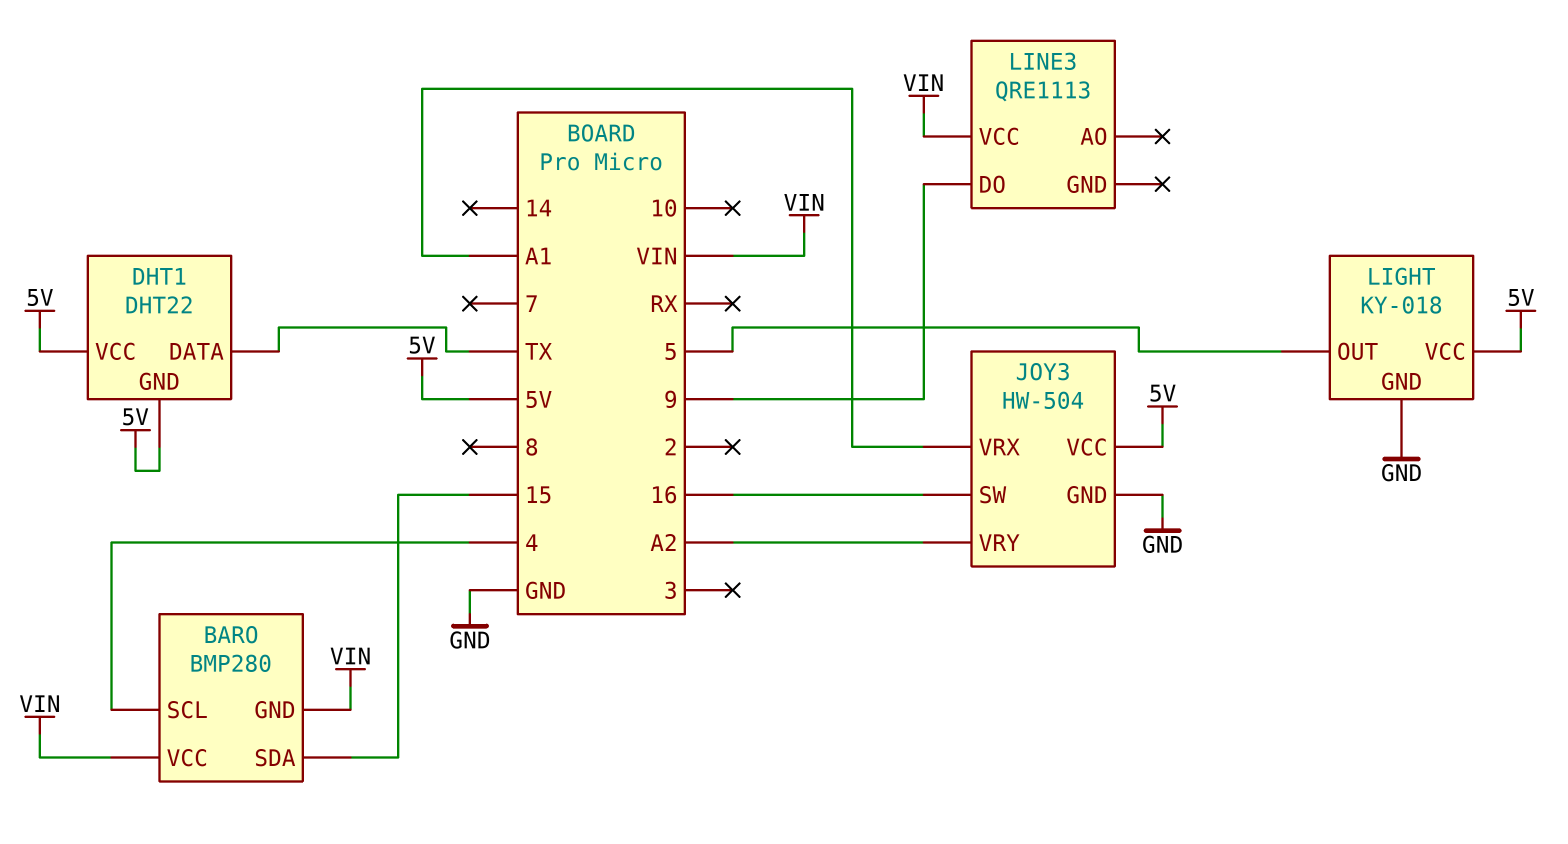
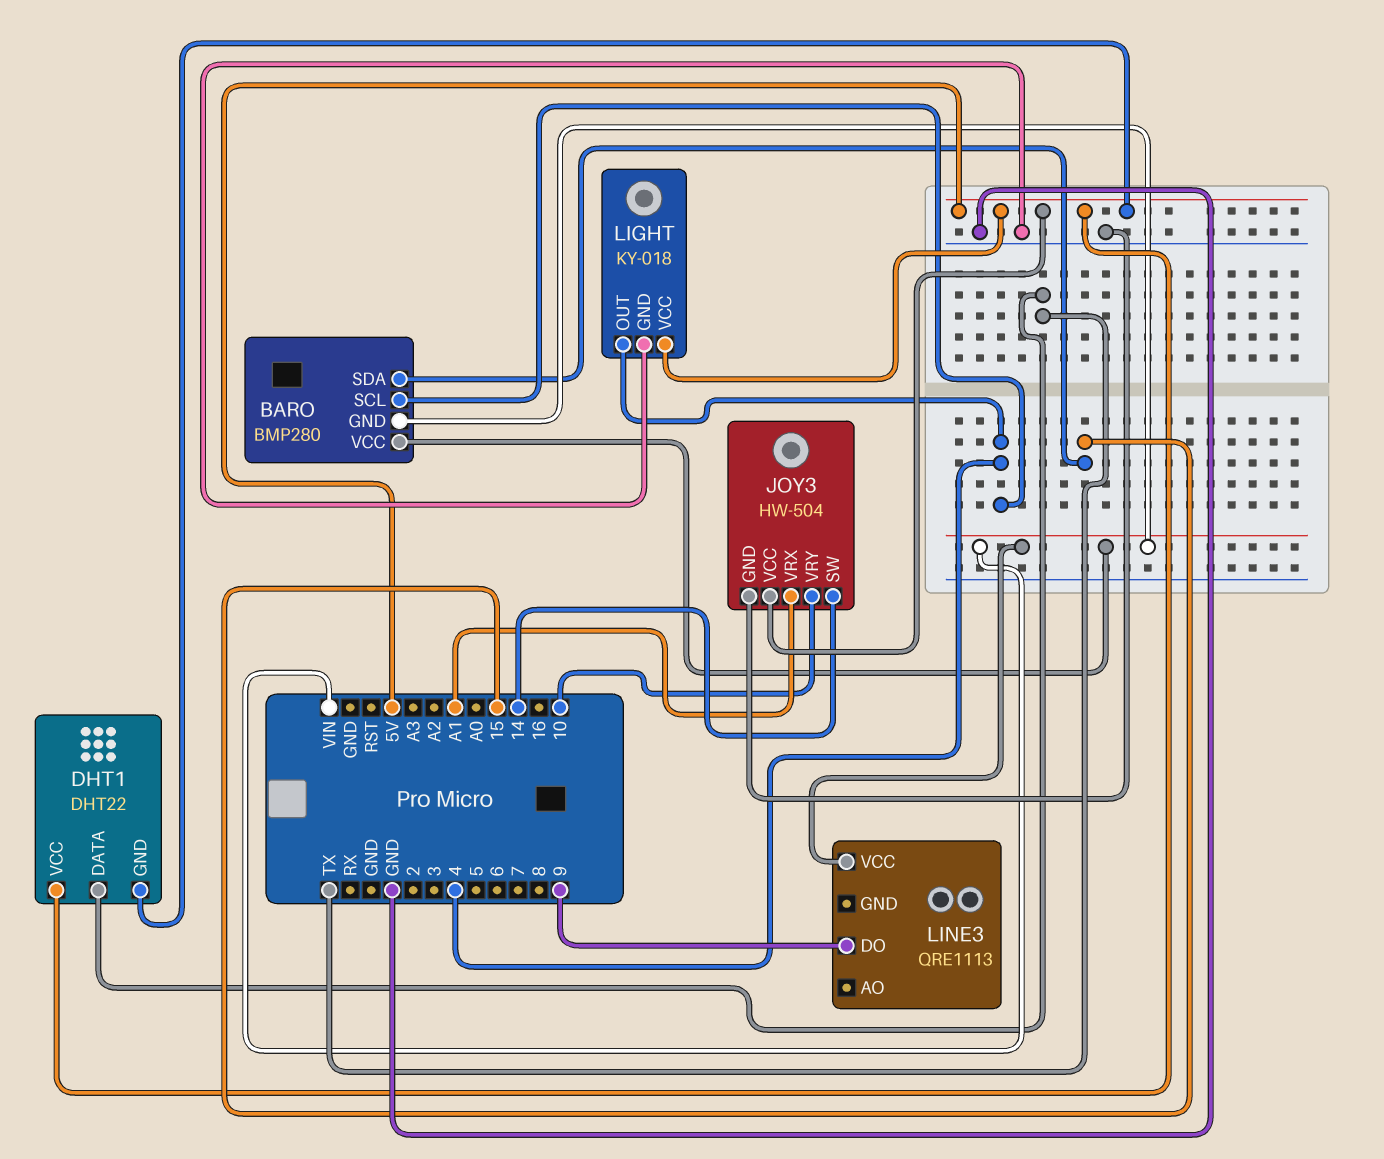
JOY3 pin SW: 16 -> 14
JOY3 pin VRY: A2 -> 10
LIGHT pin OUT: 5 -> 4

